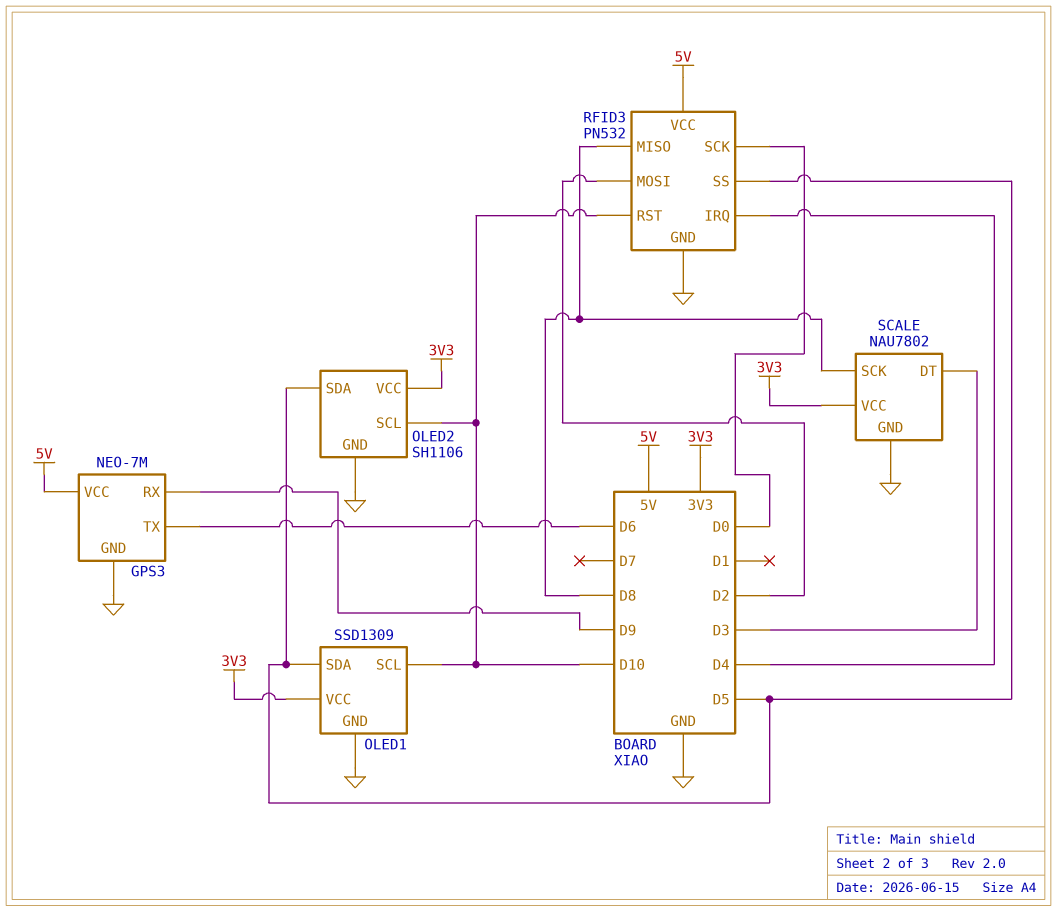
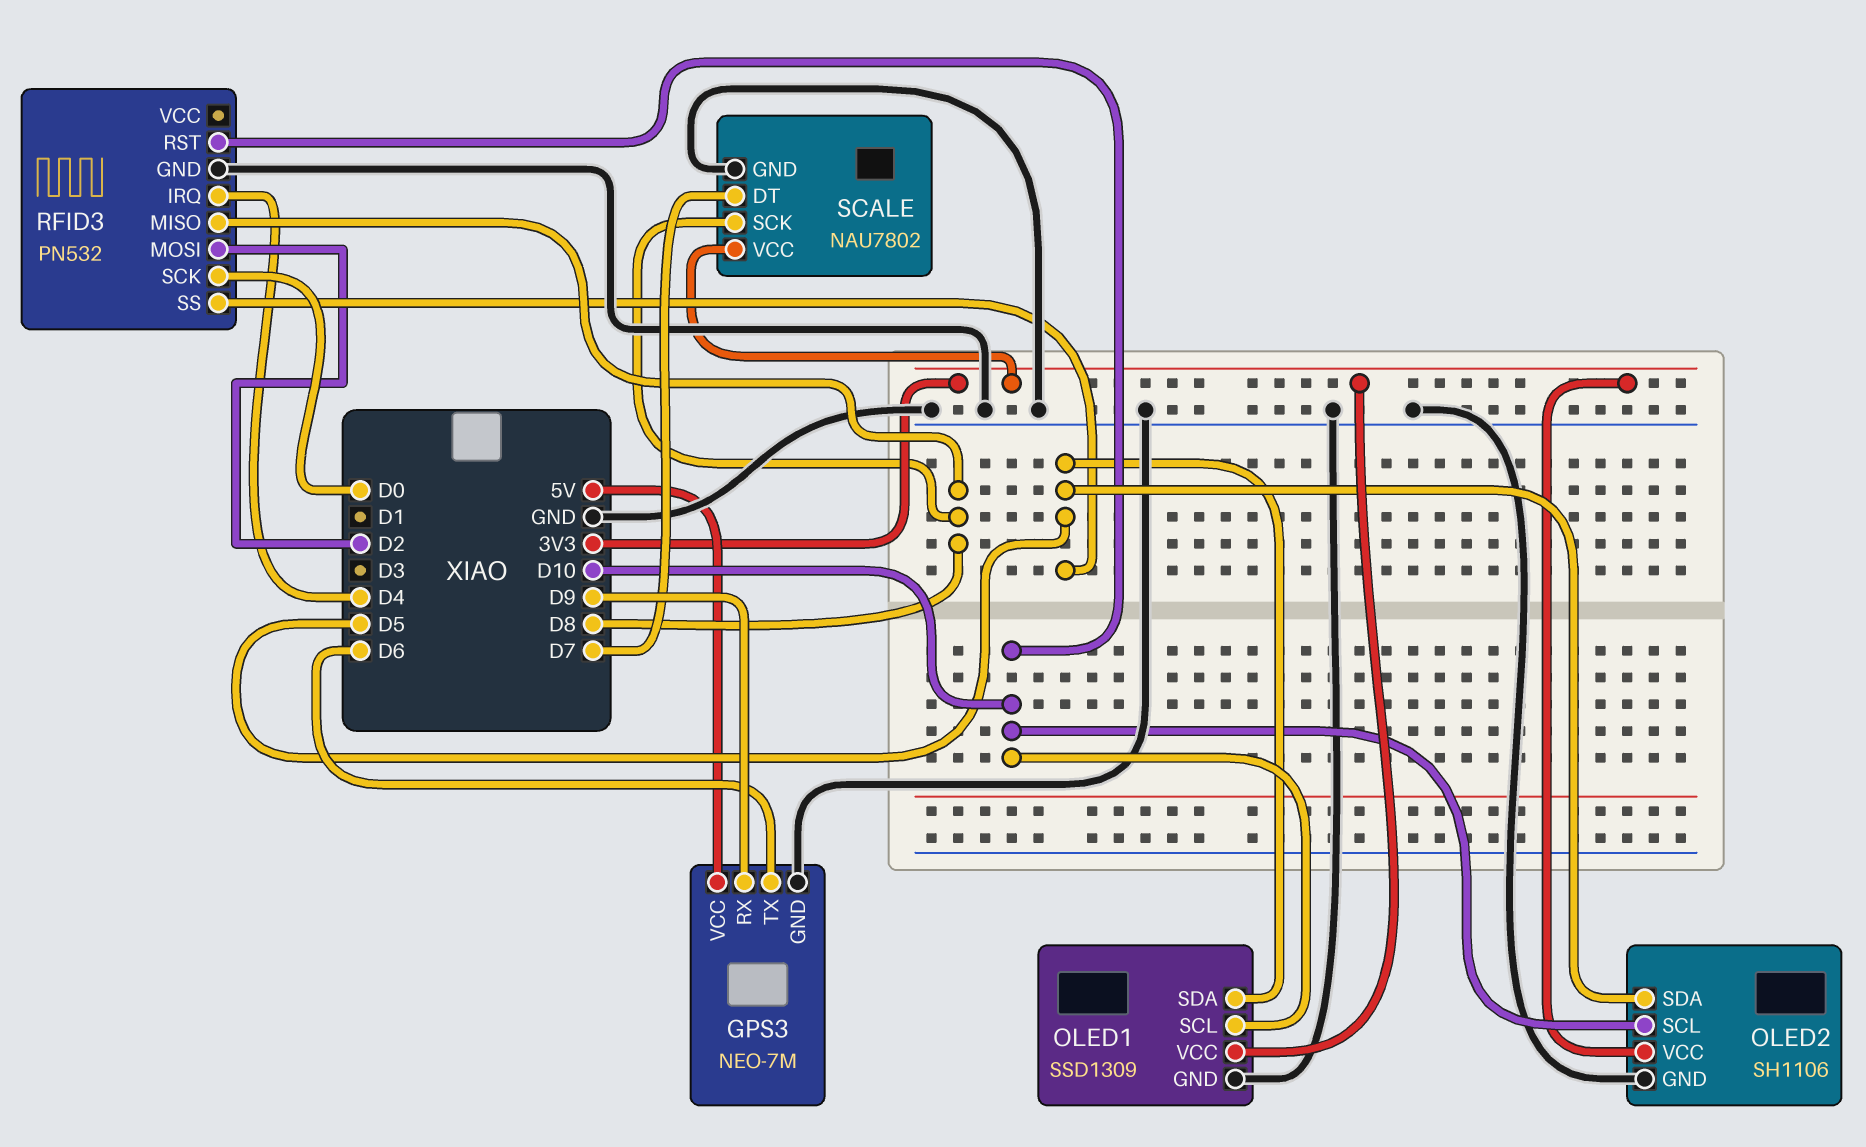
RFID3 pin VCC: 5V -> none
SCALE pin DT: D3 -> D7

